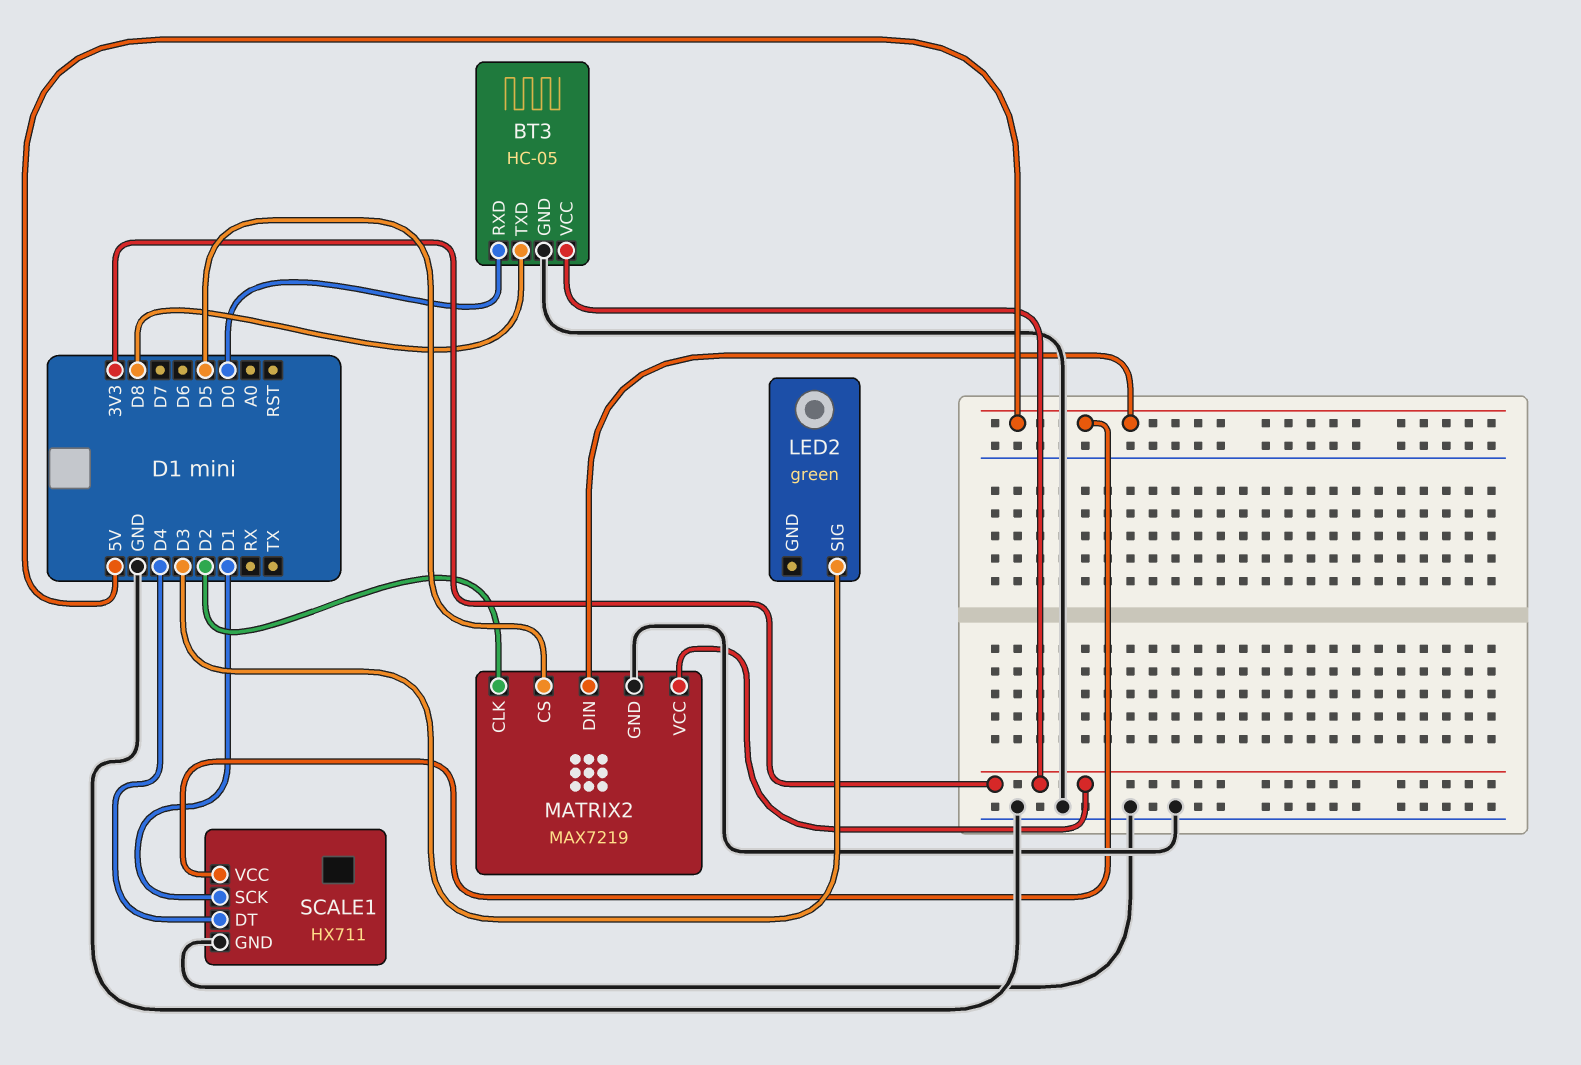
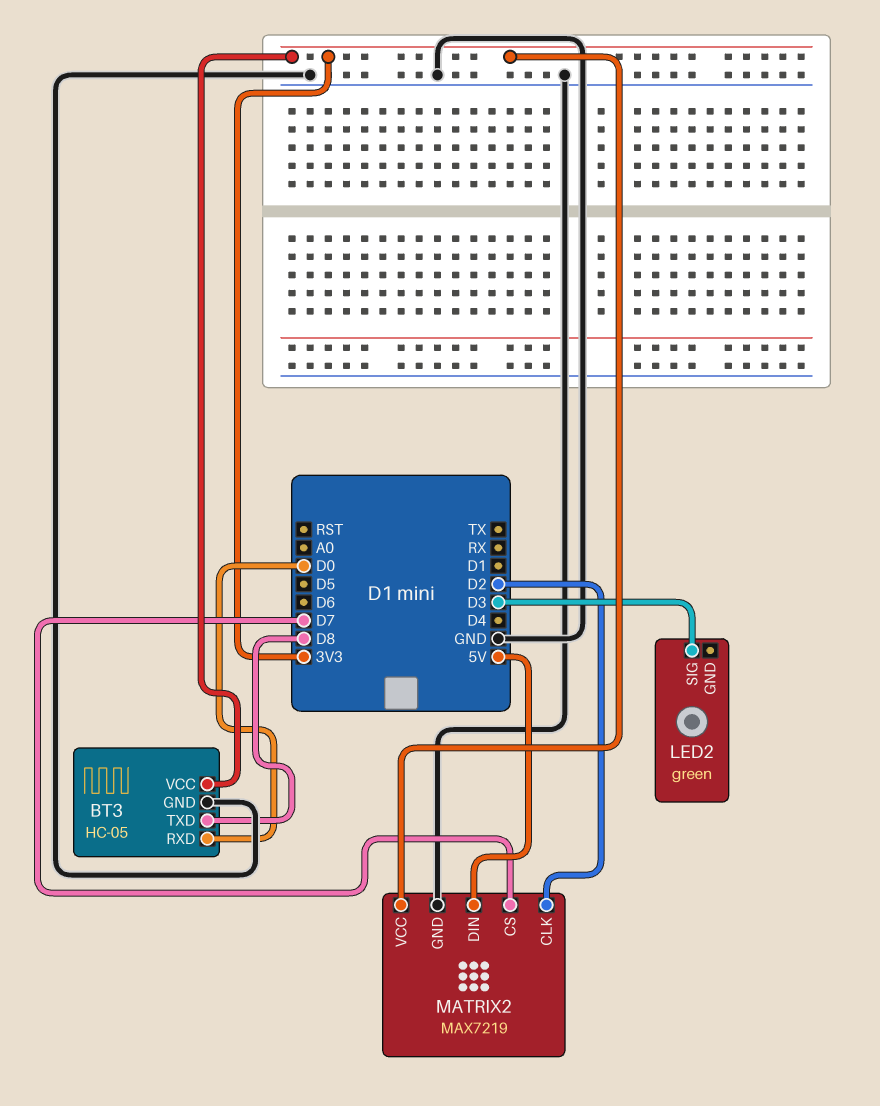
MATRIX2 pin CS: D5 -> D7
SCALE1: HX711 -> none
SCALE1 pin DT: D4 -> none
SCALE1 pin GND: GND -> none
SCALE1 pin SCK: D1 -> none
SCALE1 pin VCC: 5V -> none

